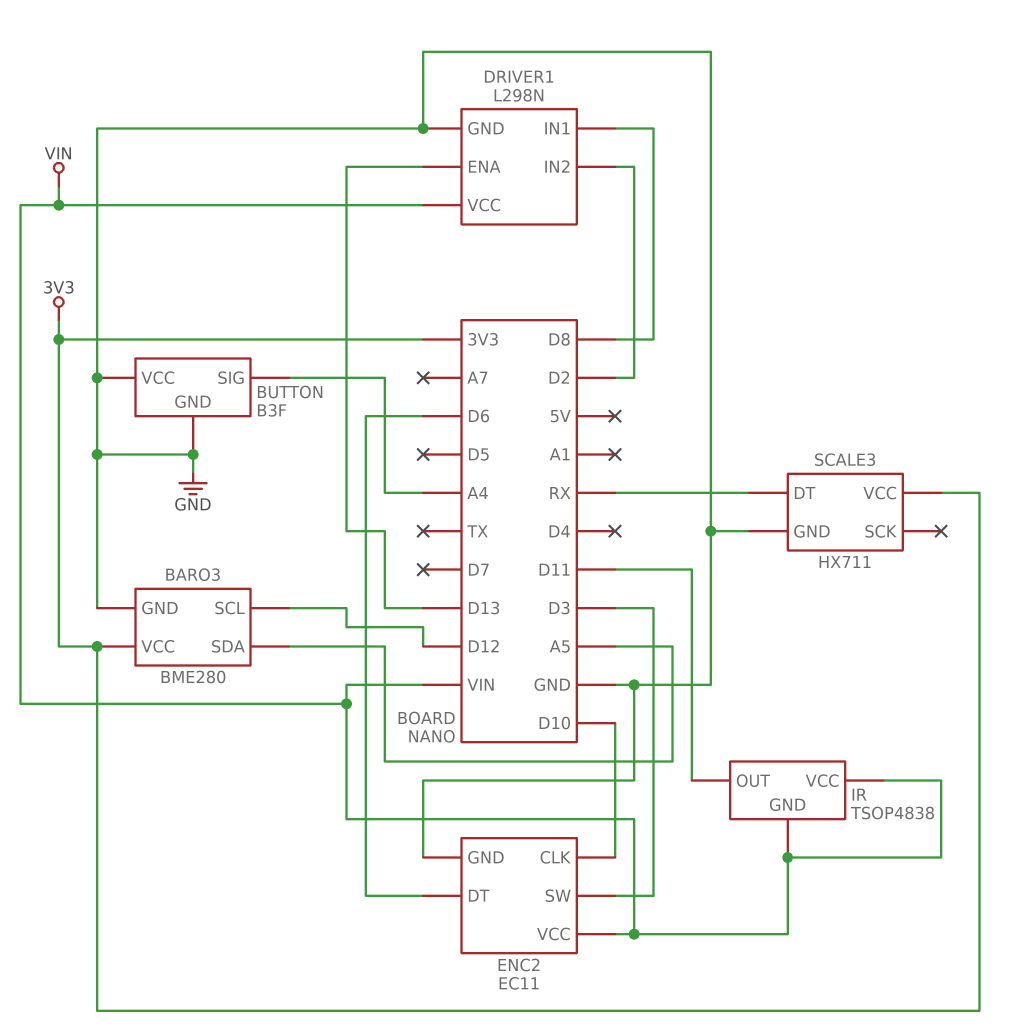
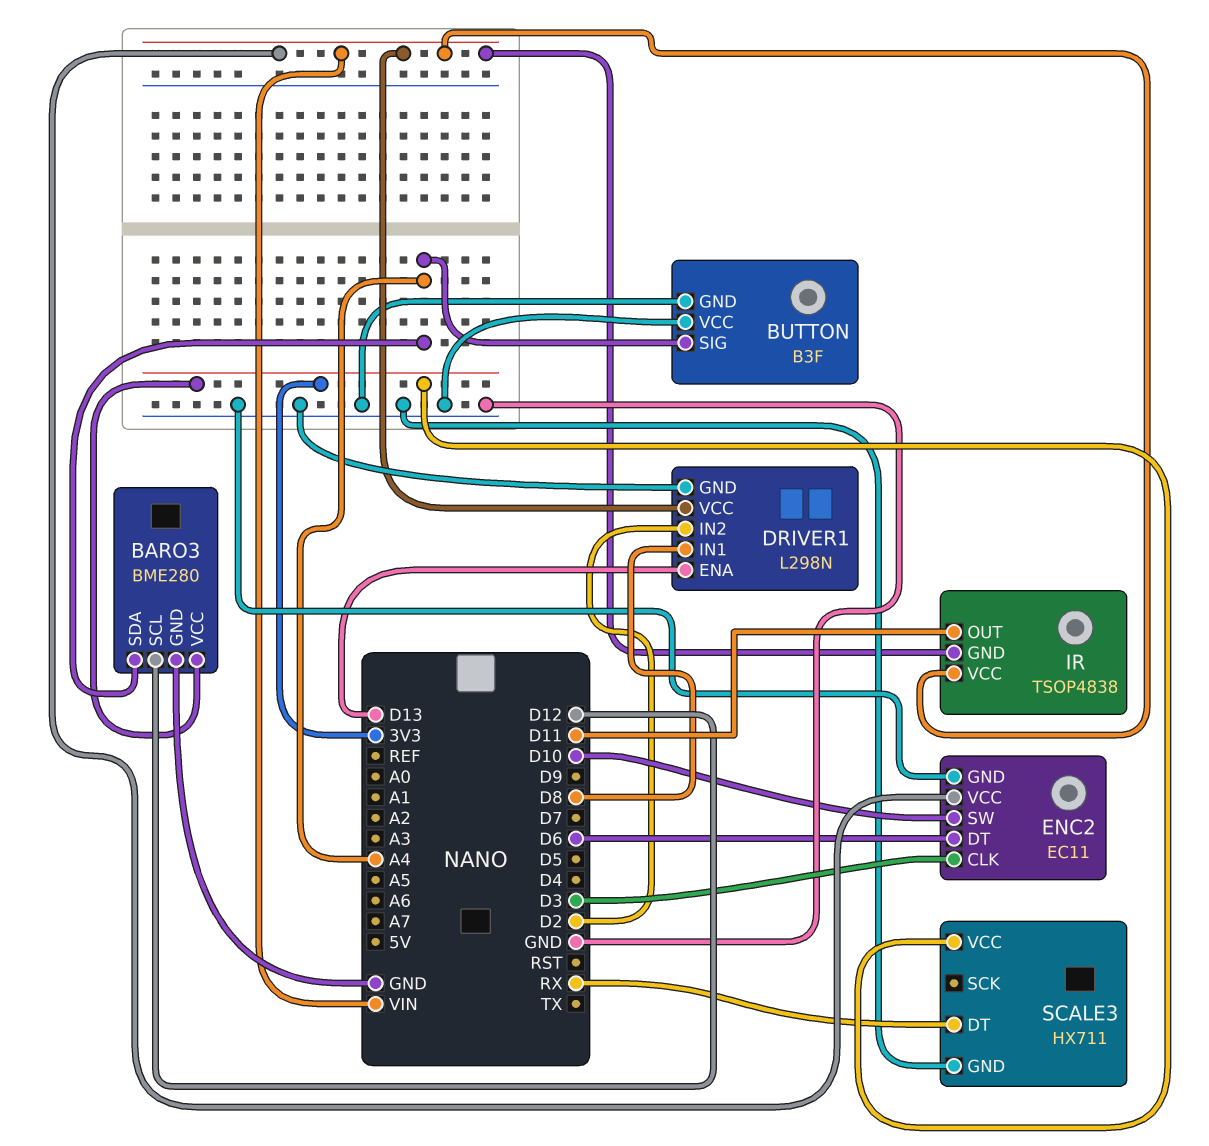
BARO3 pin SDA: A5 -> A4
ENC2 pin CLK: D10 -> D3
ENC2 pin SW: D3 -> D10

